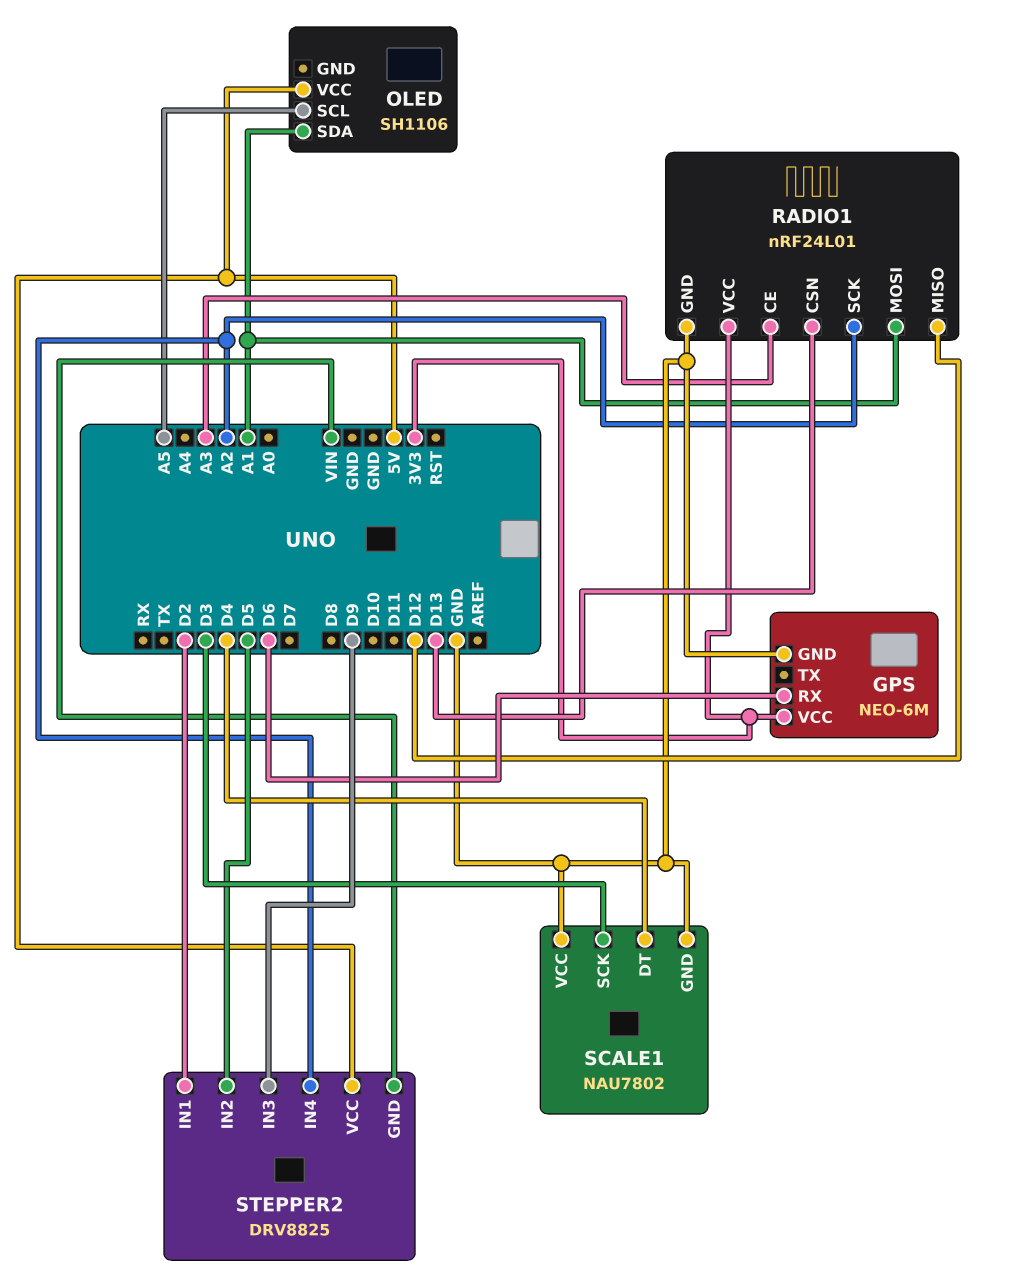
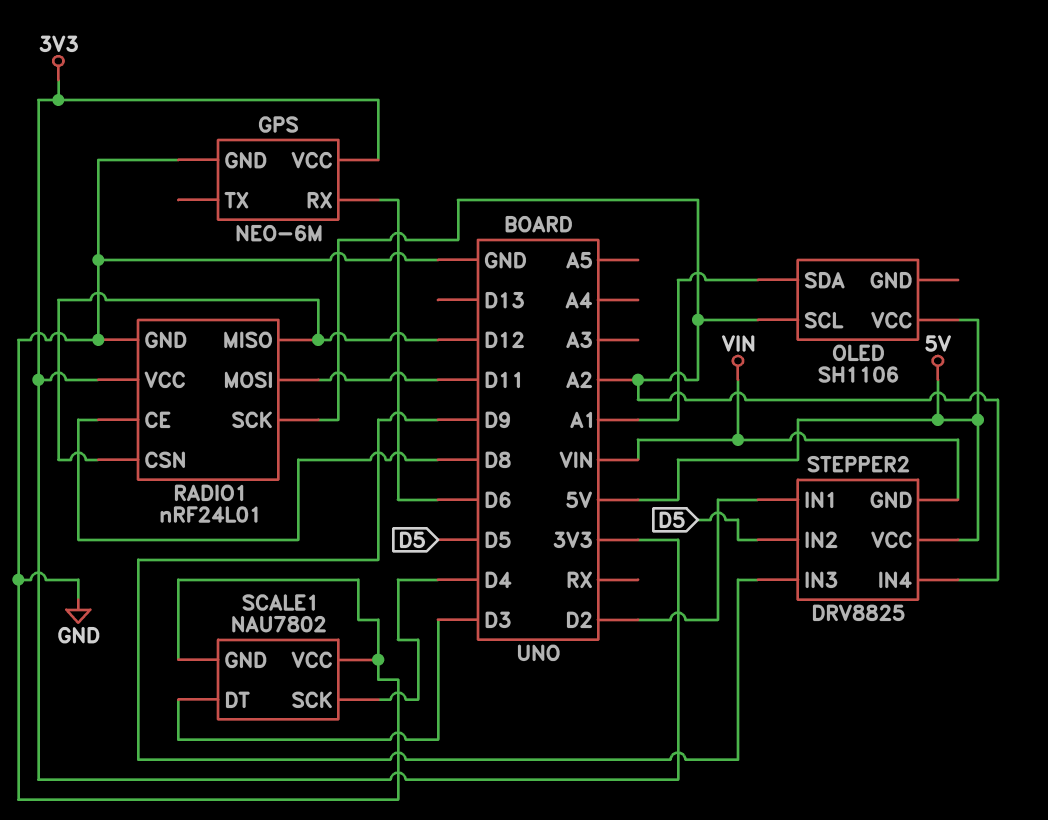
OLED pin SCL: A5 -> A2
RADIO1 pin CE: A3 -> D8
RADIO1 pin CSN: D13 -> D12
RADIO1 pin MOSI: A1 -> D11
SCALE1 pin DT: D4 -> D3
SCALE1 pin SCK: D3 -> D4

